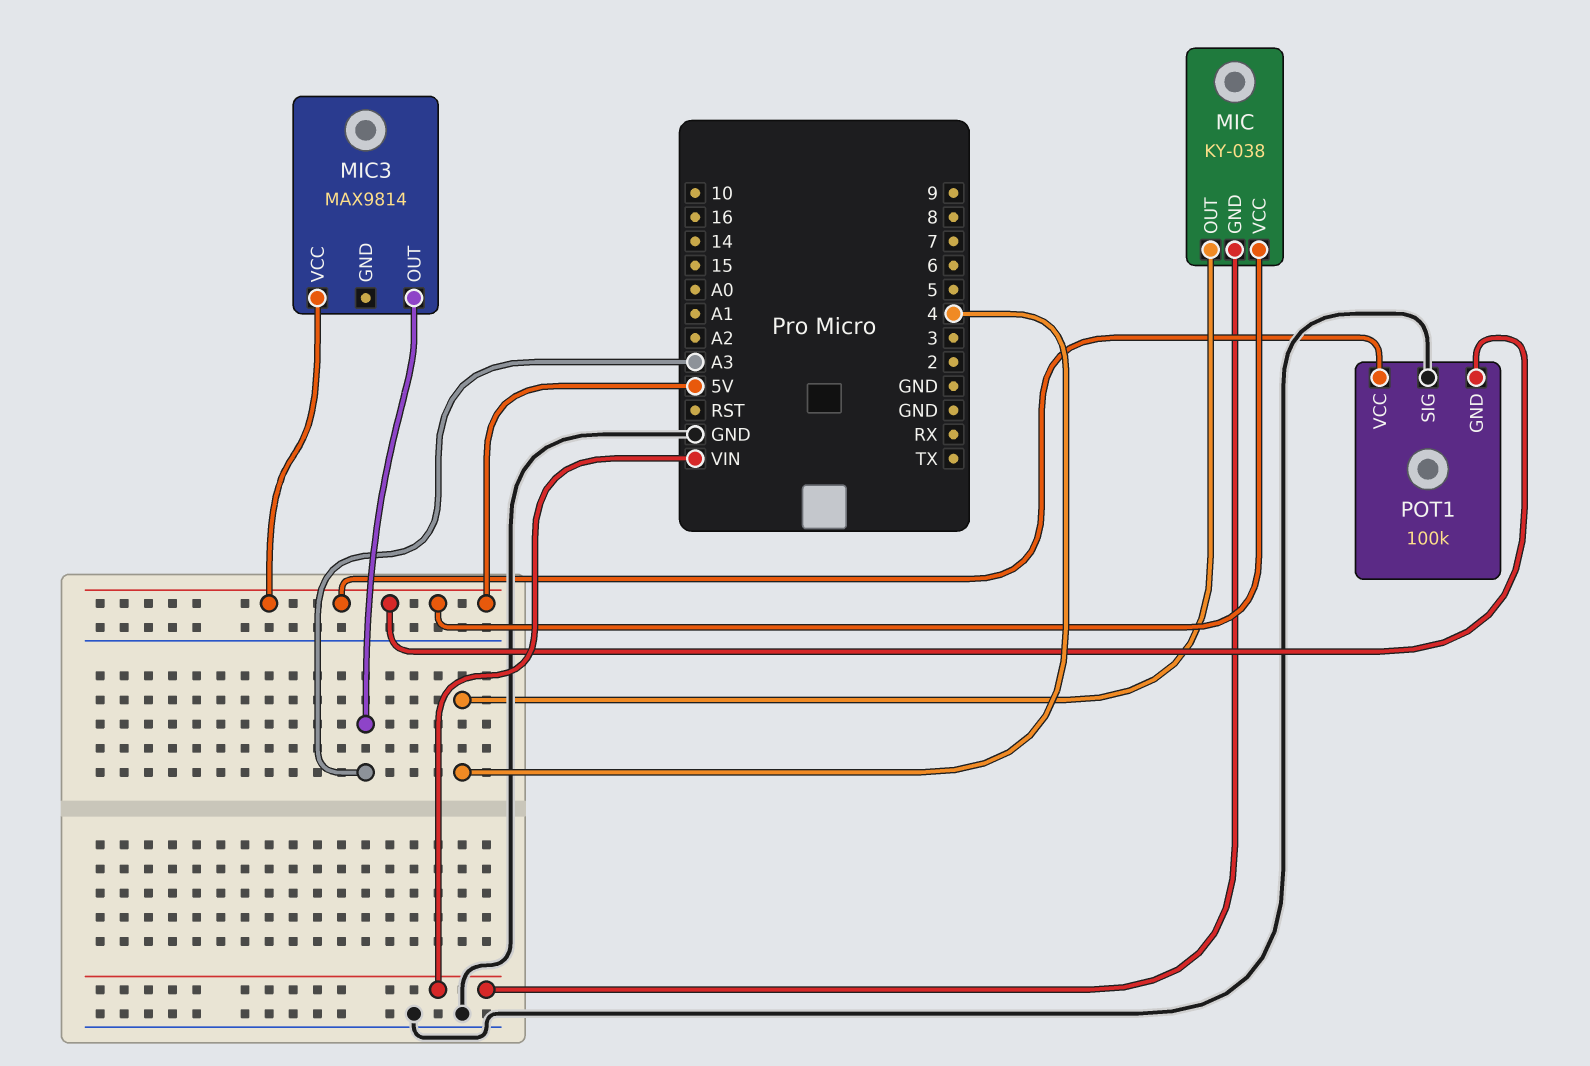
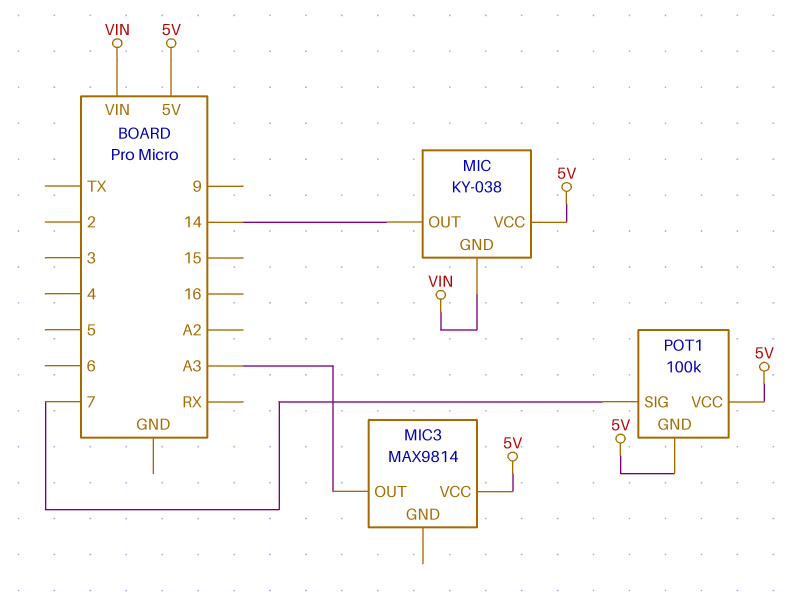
MIC pin OUT: 4 -> 14
POT1 pin SIG: GND -> 7

